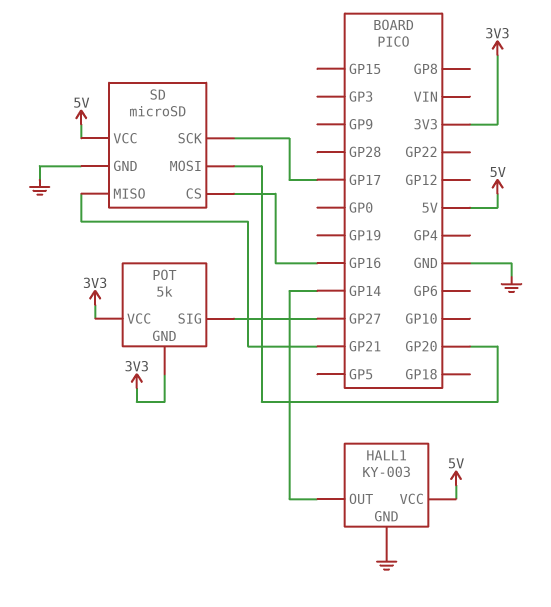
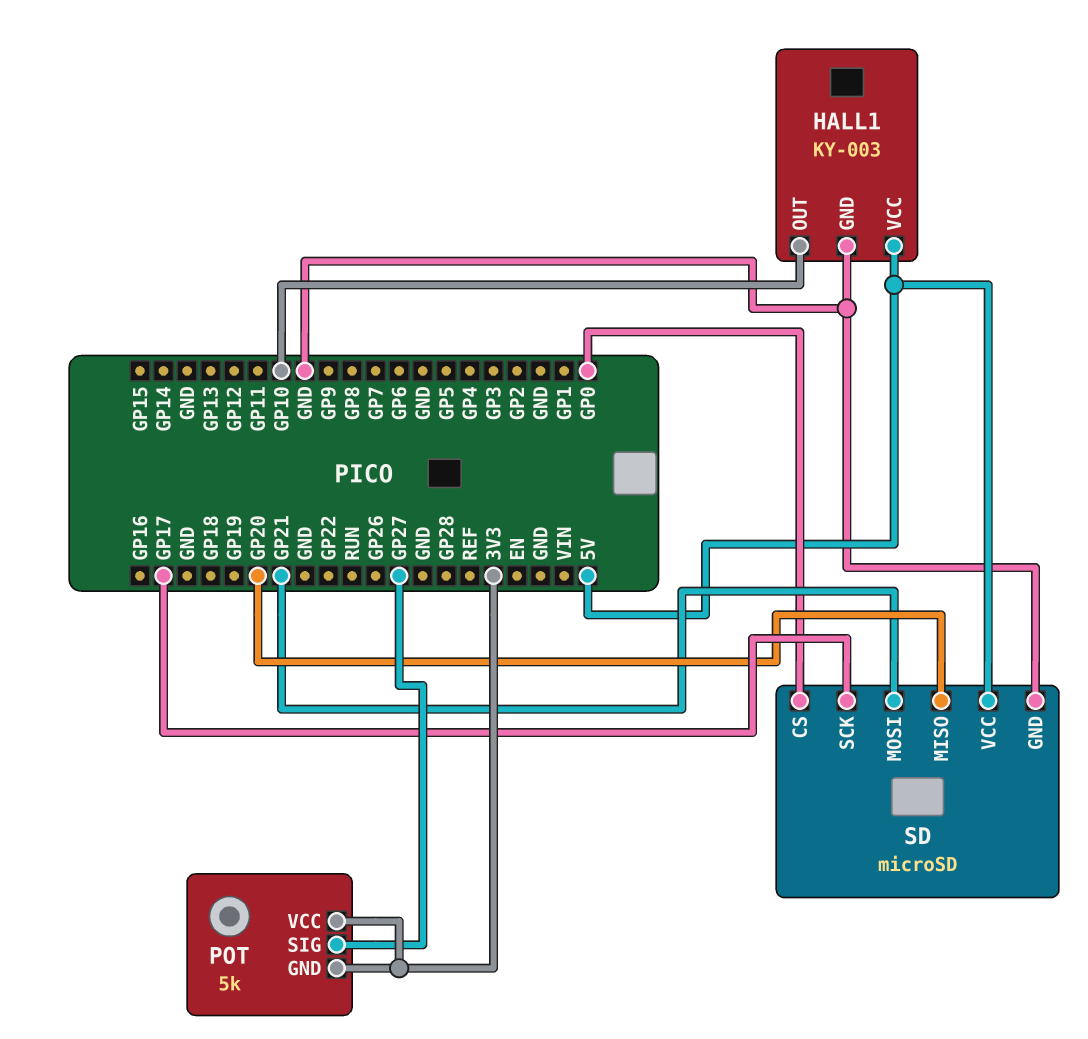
HALL1 pin OUT: GP14 -> GP10
SD pin CS: GP16 -> GP0
SD pin MISO: GP21 -> GP20
SD pin MOSI: GP20 -> GP21

